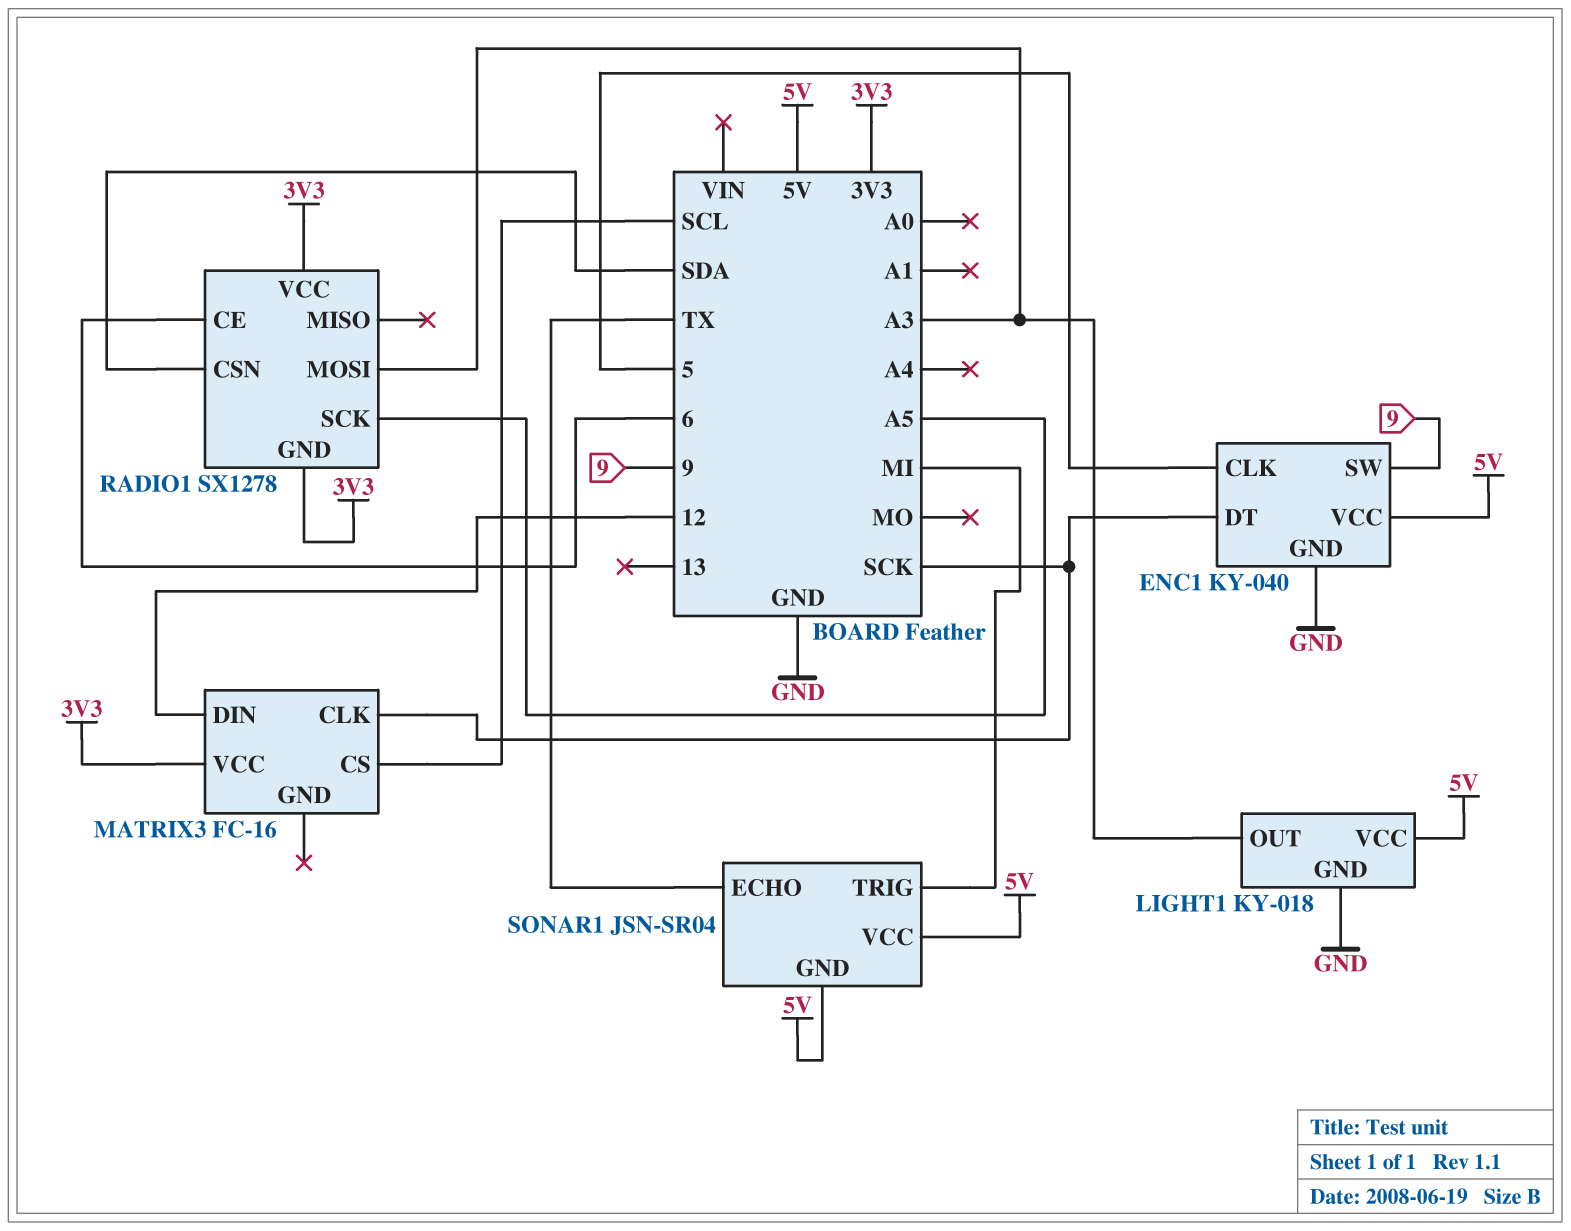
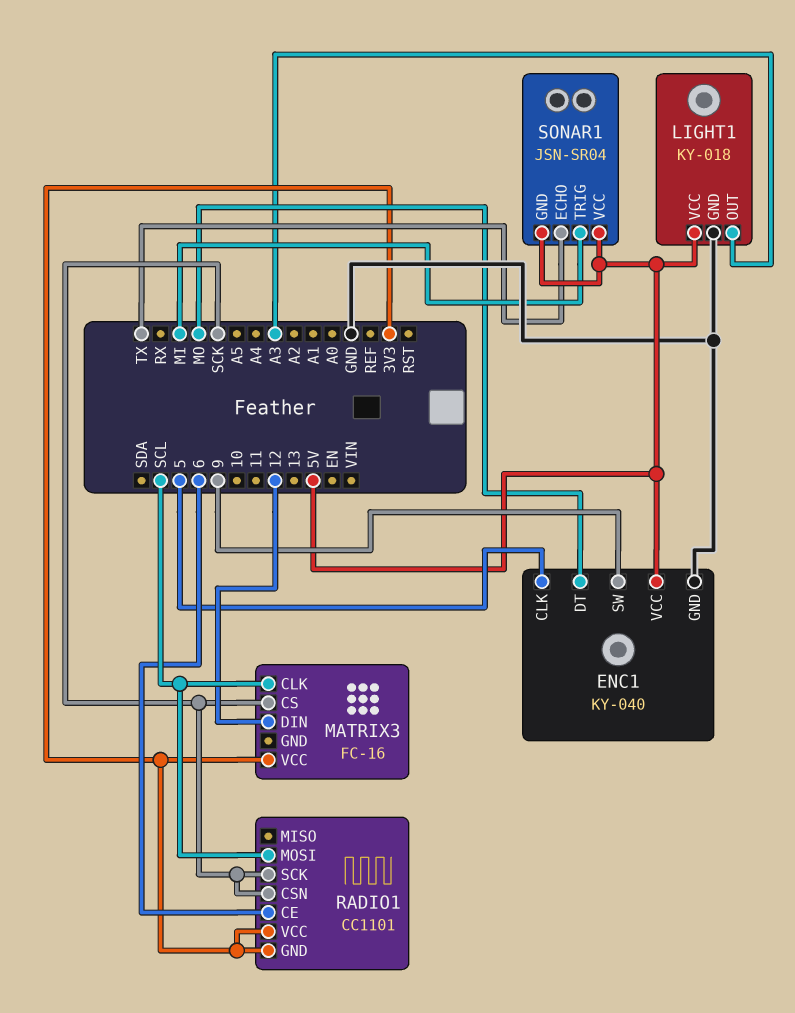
ENC1 pin DT: SCK -> MO
MATRIX3 pin CLK: SCK -> SCL
MATRIX3 pin CS: SCL -> SCK
RADIO1: SX1278 -> CC1101
RADIO1 pin CSN: SDA -> SCK
RADIO1 pin MOSI: A3 -> SCL
RADIO1 pin SCK: A5 -> SCK

